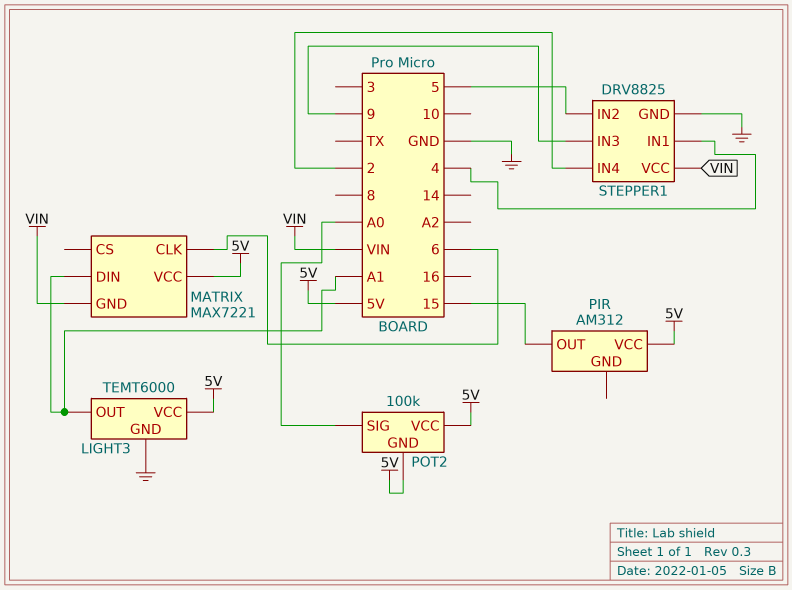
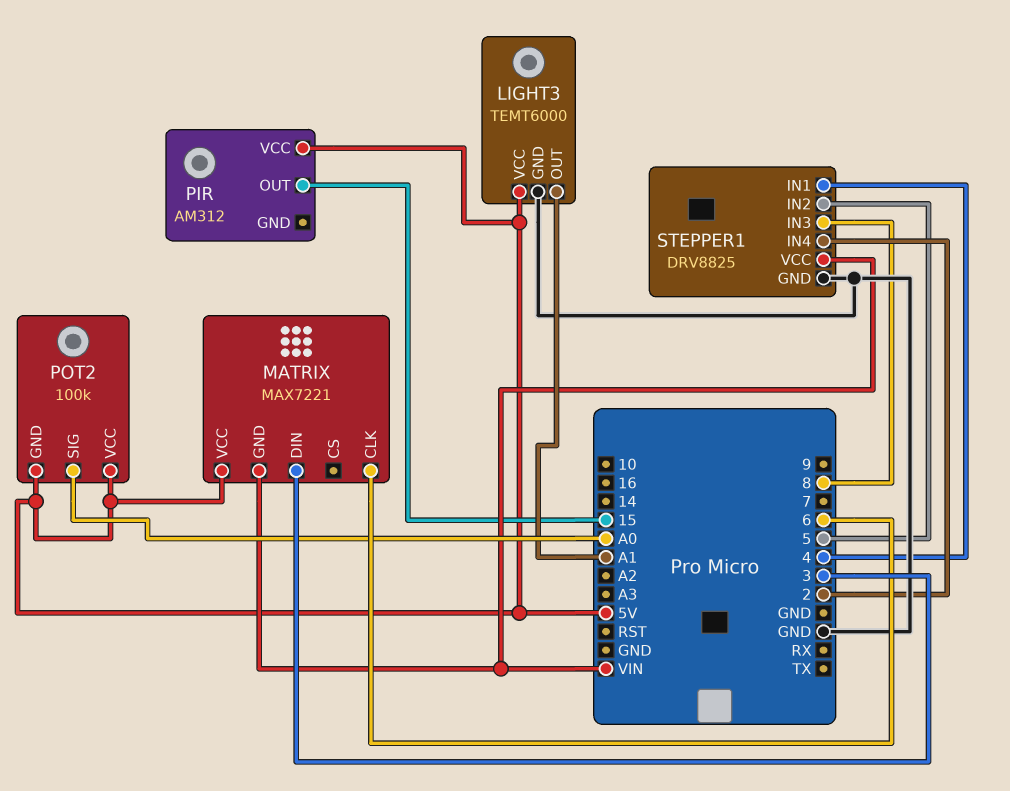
MATRIX pin DIN: A1 -> 3
STEPPER1 pin IN3: 9 -> 8

